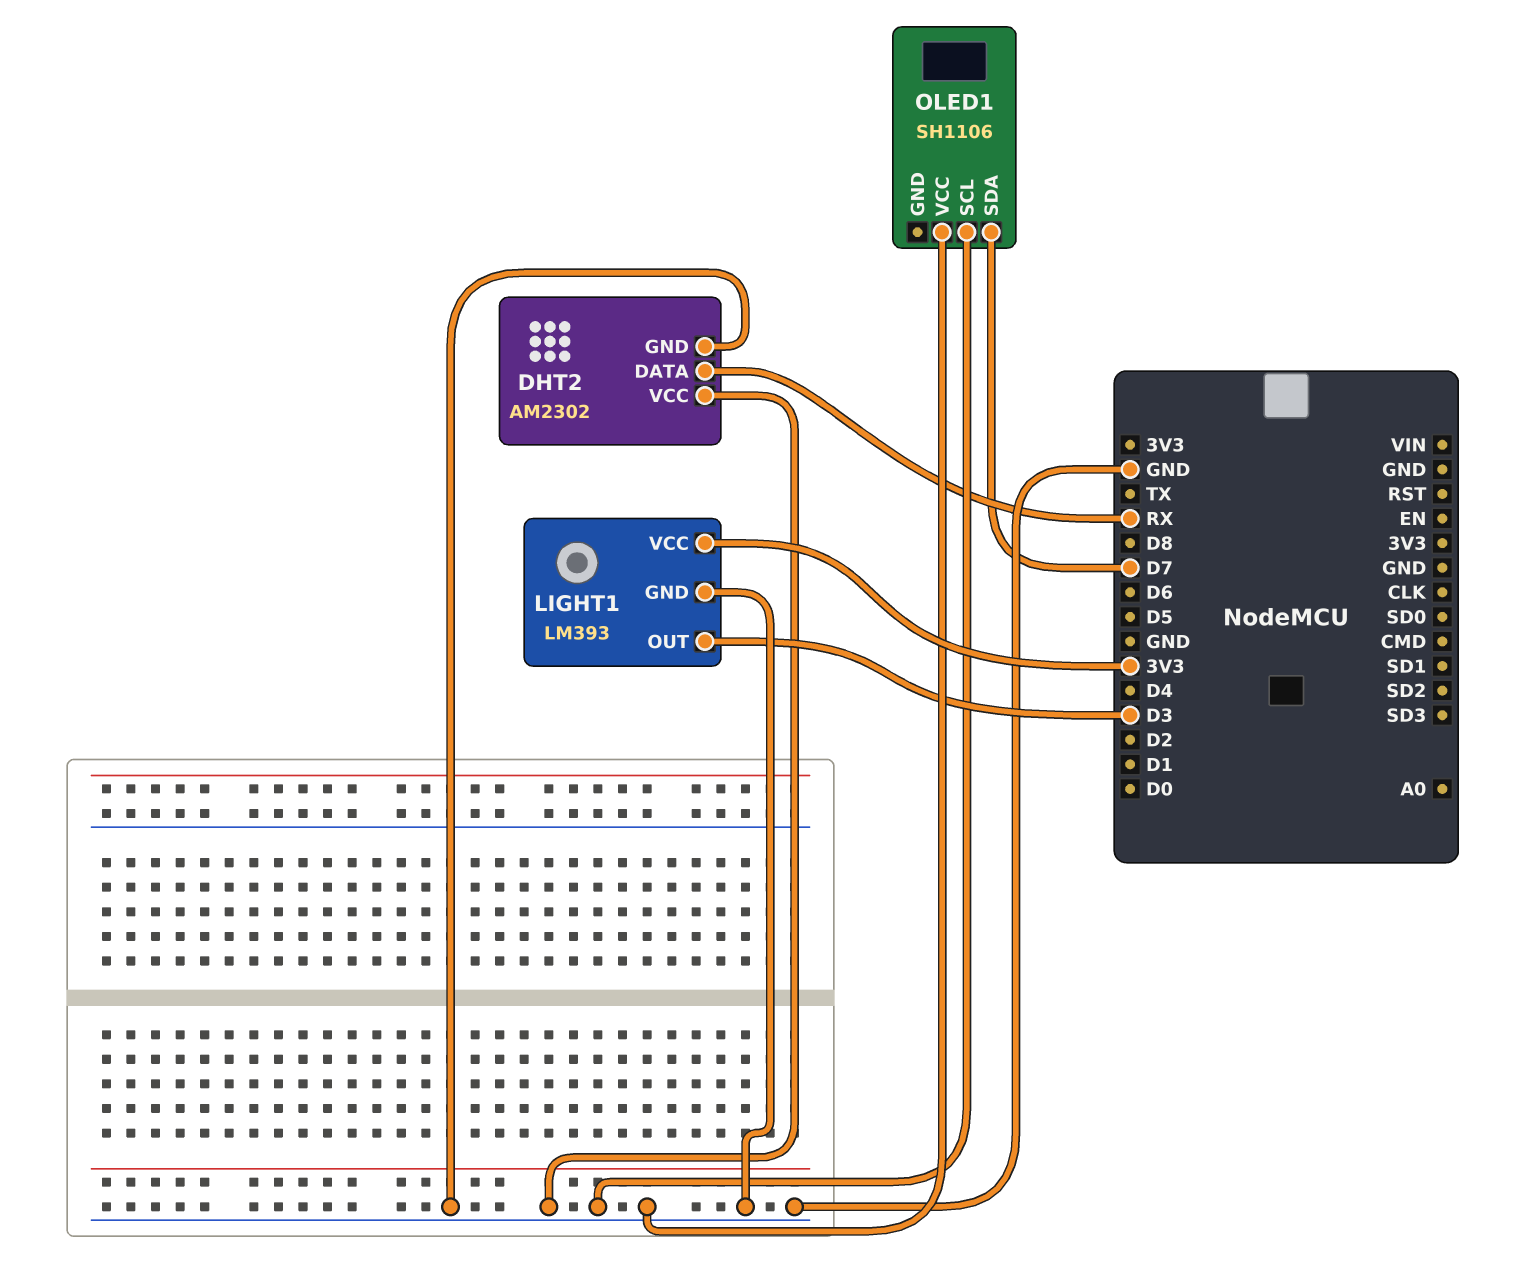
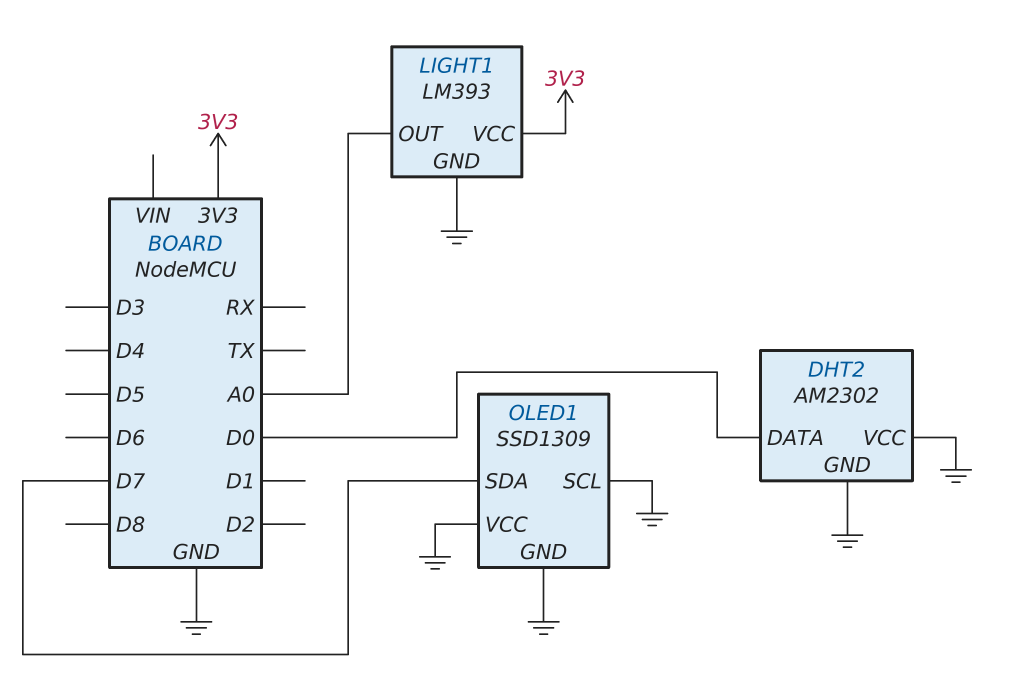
DHT2 pin DATA: RX -> D0
LIGHT1 pin OUT: D3 -> A0
OLED1: SH1106 -> SSD1309
OLED1 pin GND: none -> GND

